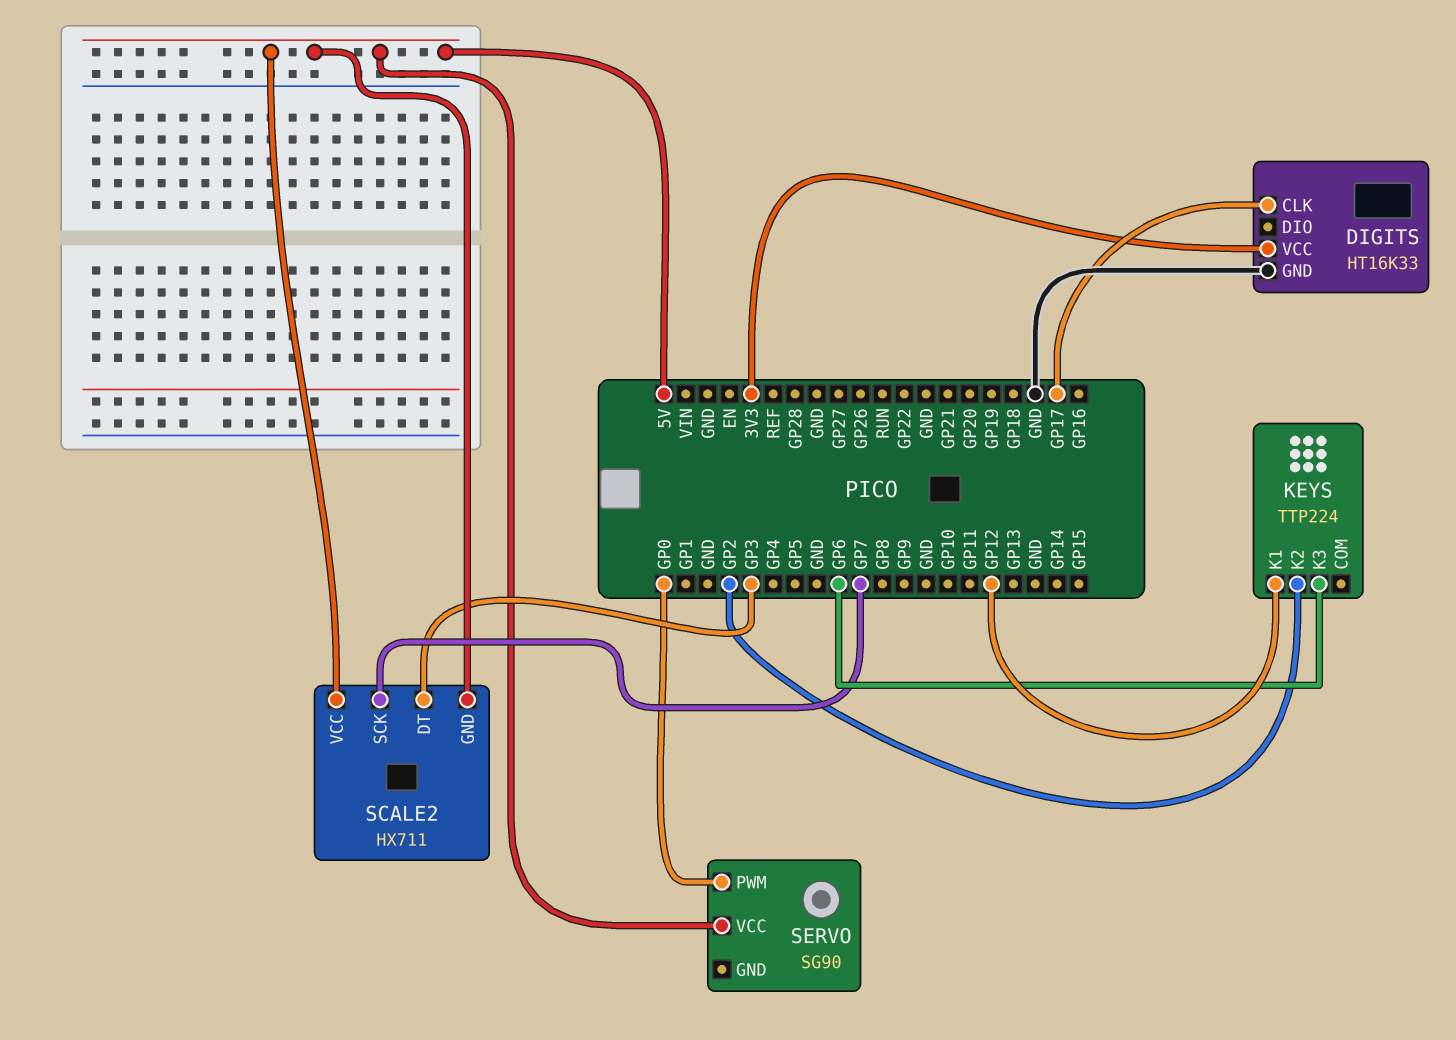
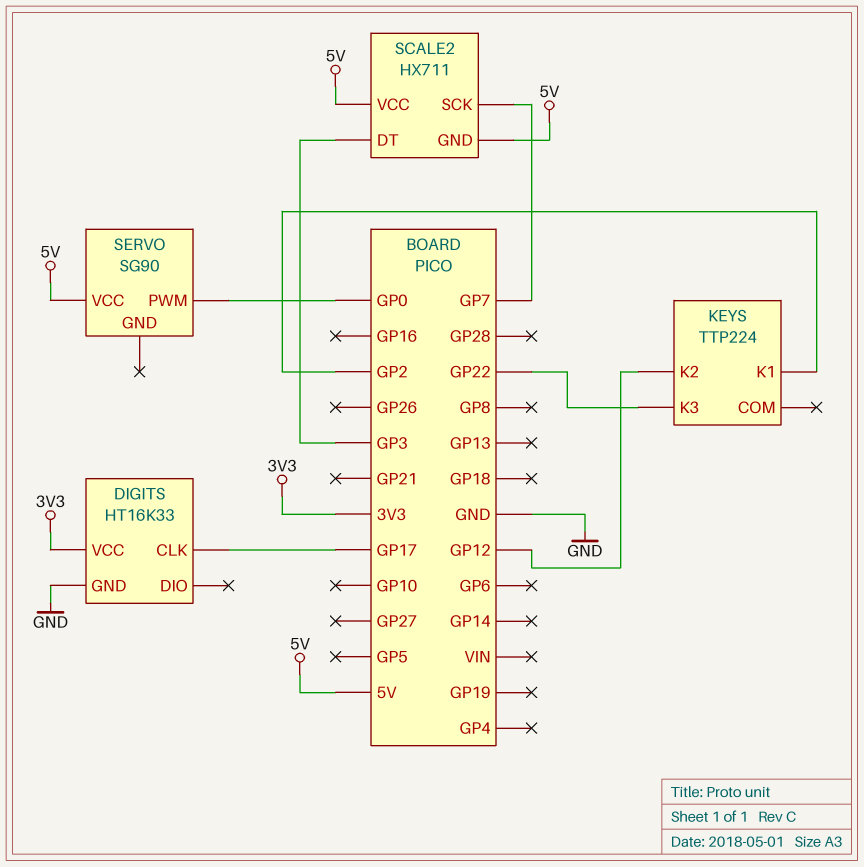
KEYS pin K1: GP12 -> GP2
KEYS pin K2: GP2 -> GP12
KEYS pin K3: GP6 -> GP22

